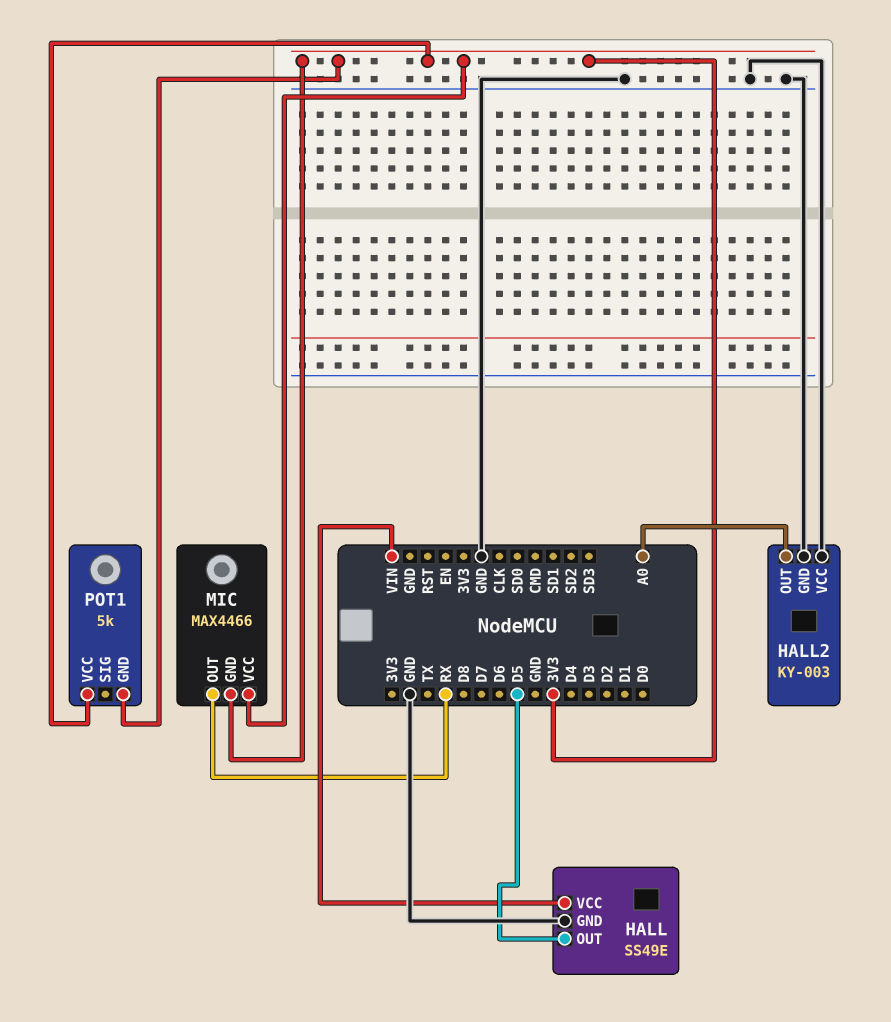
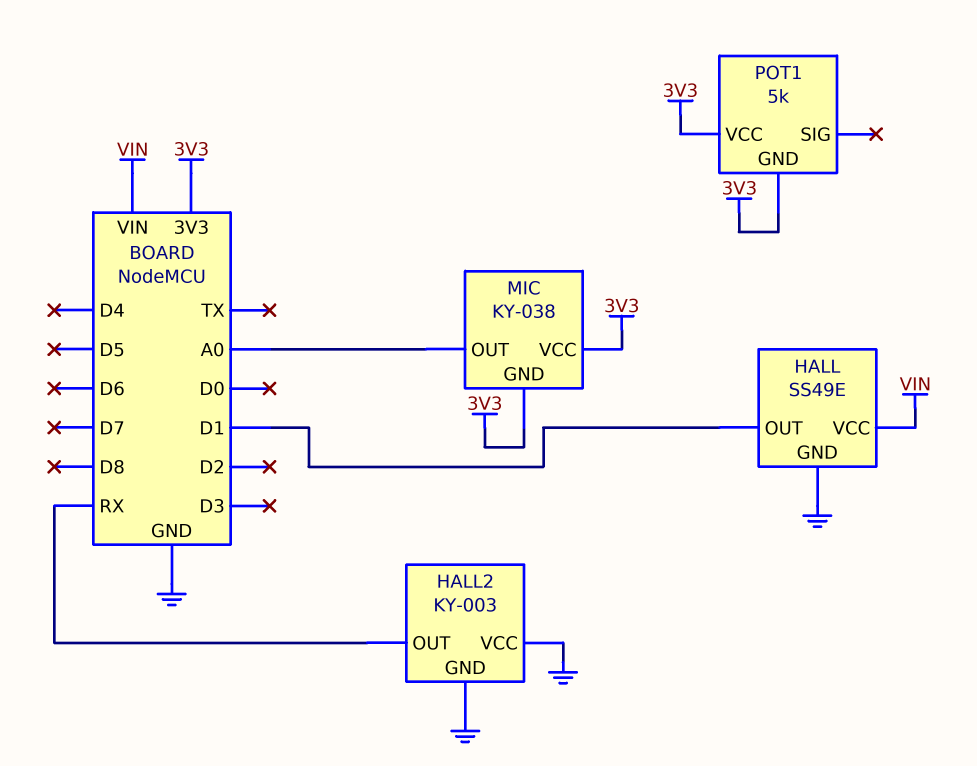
HALL pin OUT: D5 -> D1
HALL2 pin OUT: A0 -> RX
MIC: MAX4466 -> KY-038
MIC pin OUT: RX -> A0

